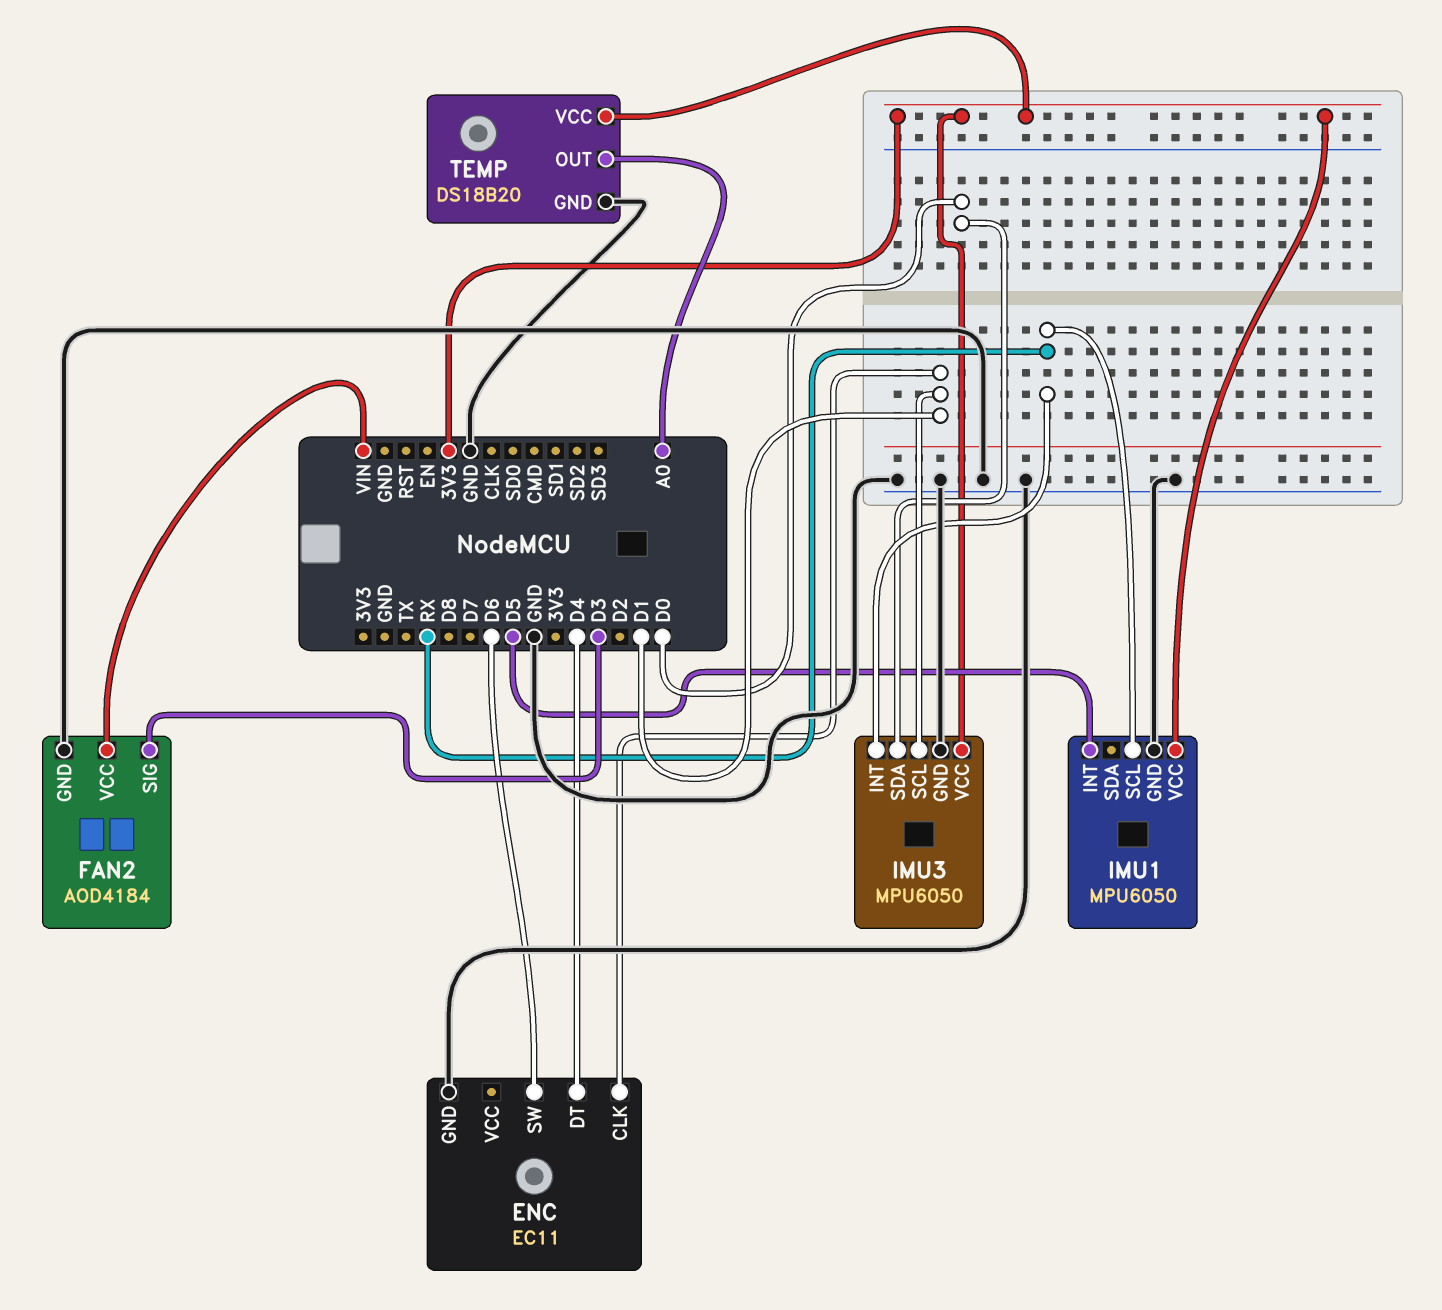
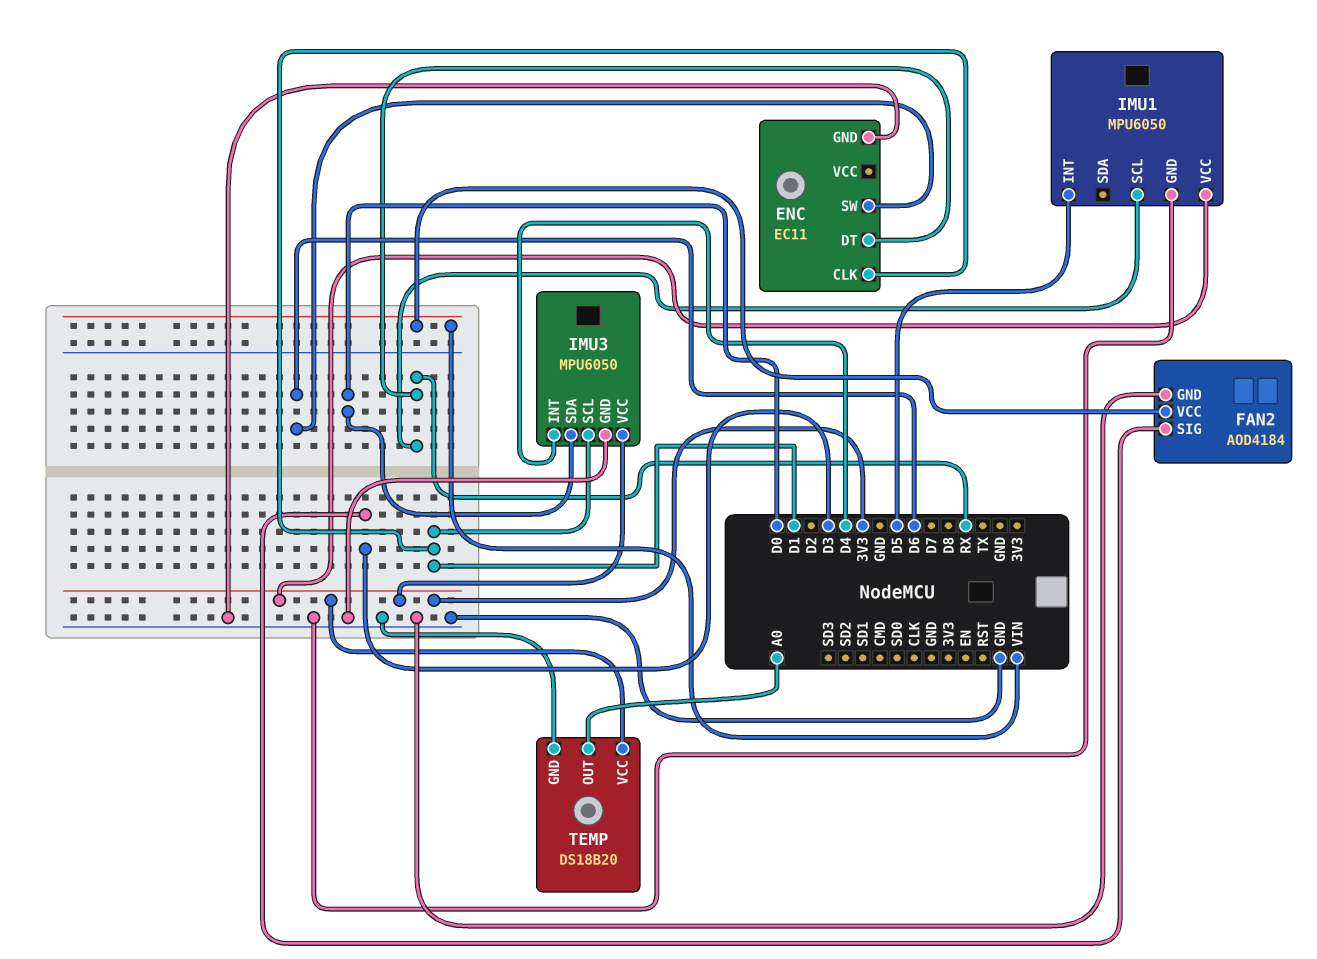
ENC pin DT: D4 -> RX
IMU3 pin INT: RX -> D4

